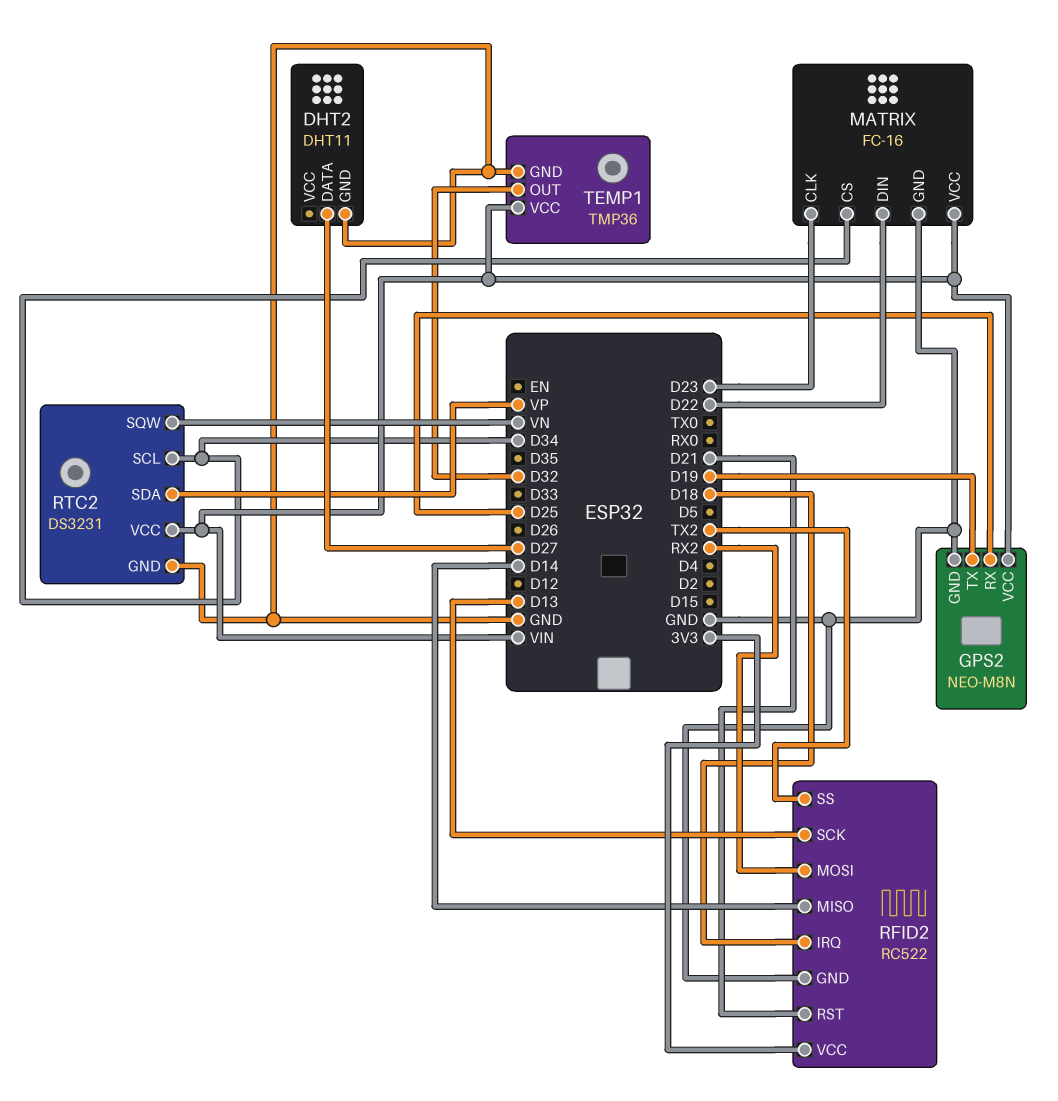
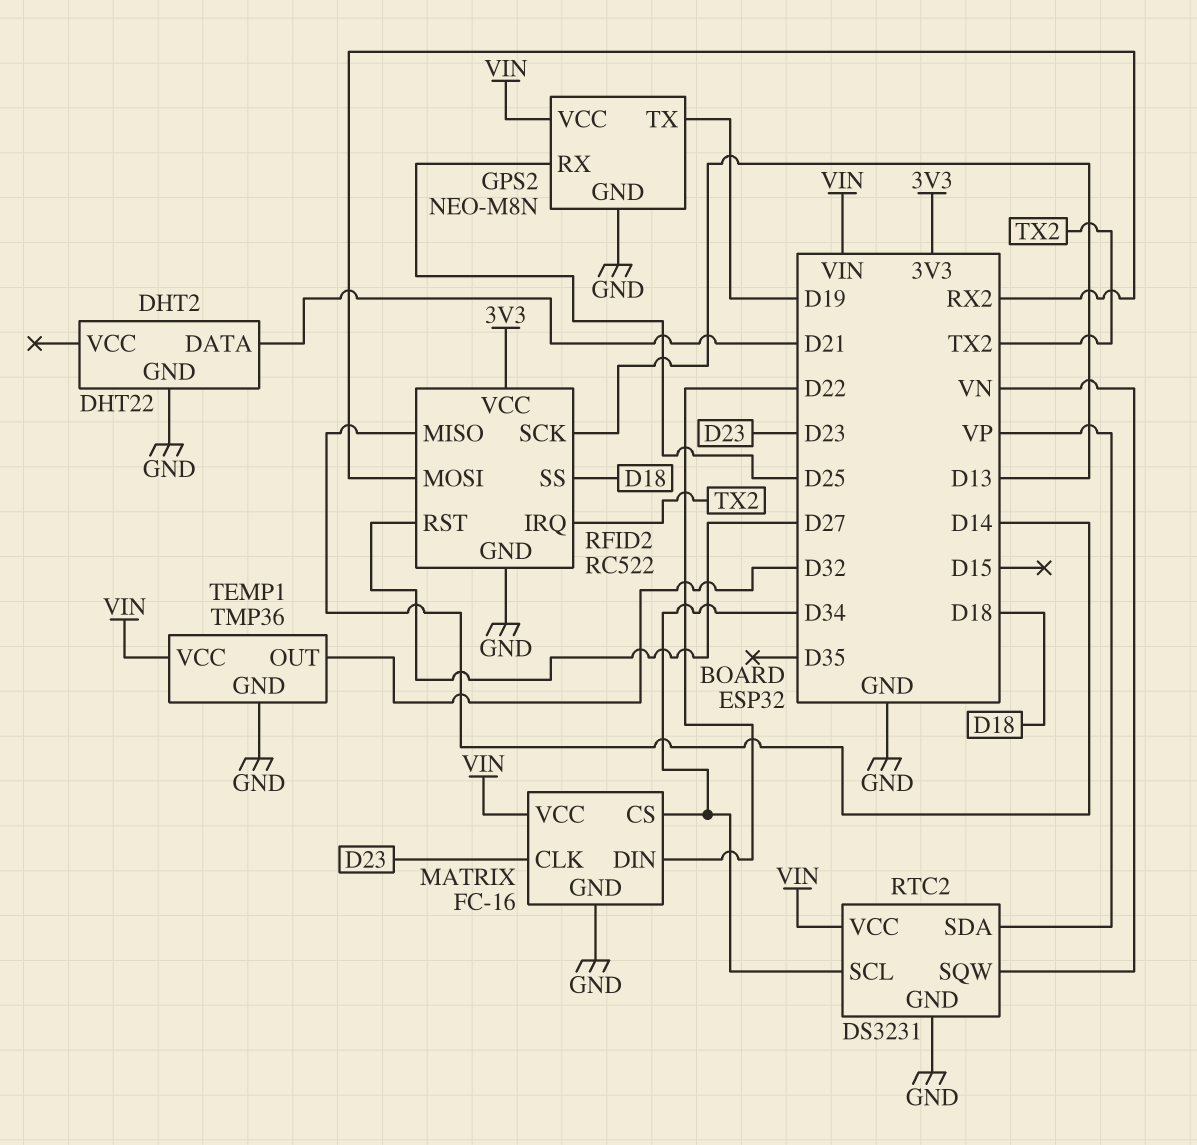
DHT2: DHT11 -> DHT22
DHT2 pin DATA: D27 -> D21
RFID2 pin IRQ: D18 -> TX2
RFID2 pin RST: D21 -> D27
RFID2 pin SS: TX2 -> D18

